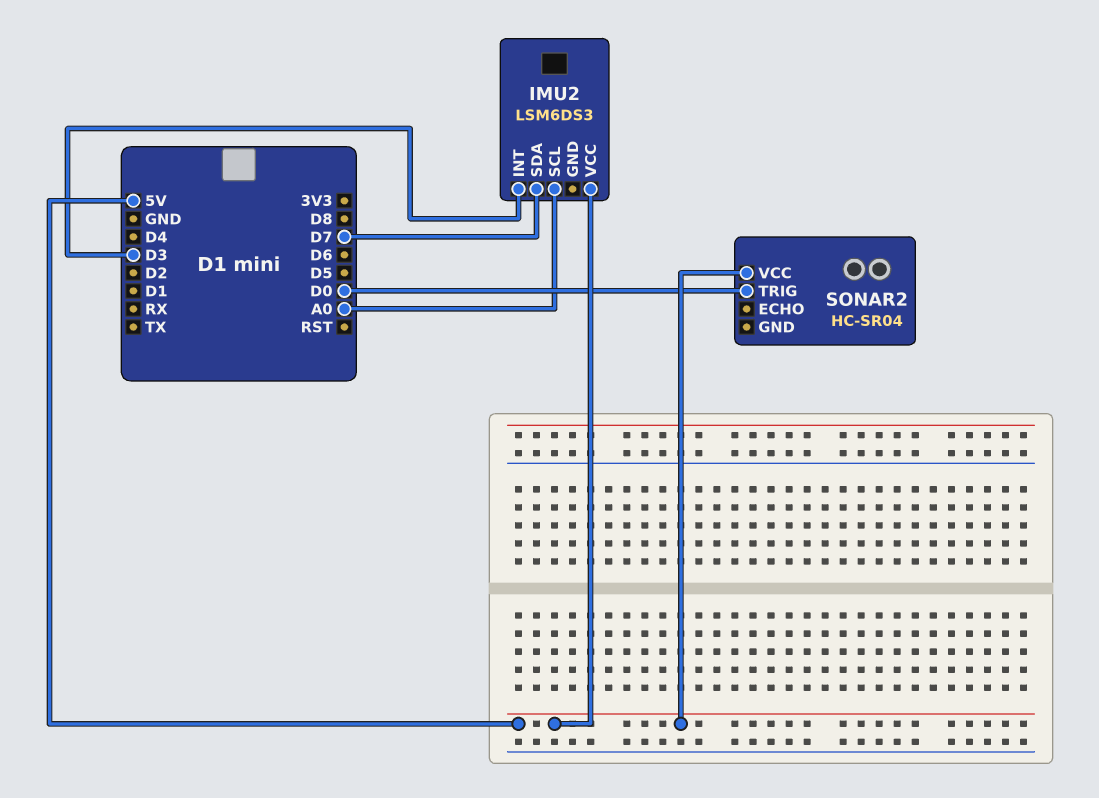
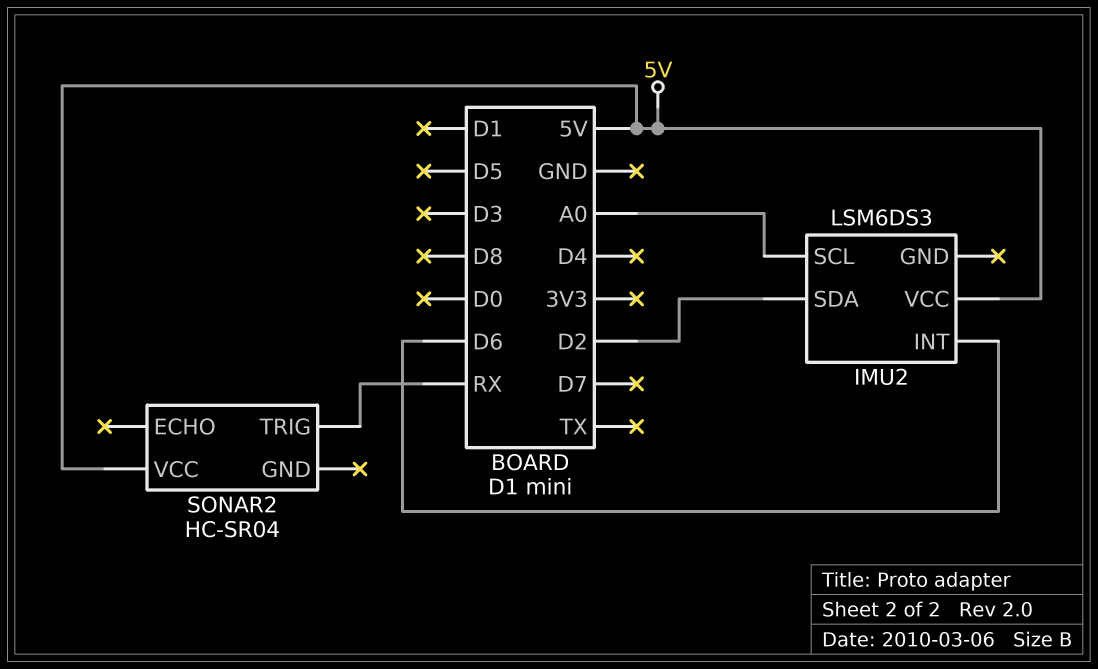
IMU2 pin INT: D3 -> D6
IMU2 pin SDA: D7 -> D2
SONAR2 pin TRIG: D0 -> RX

